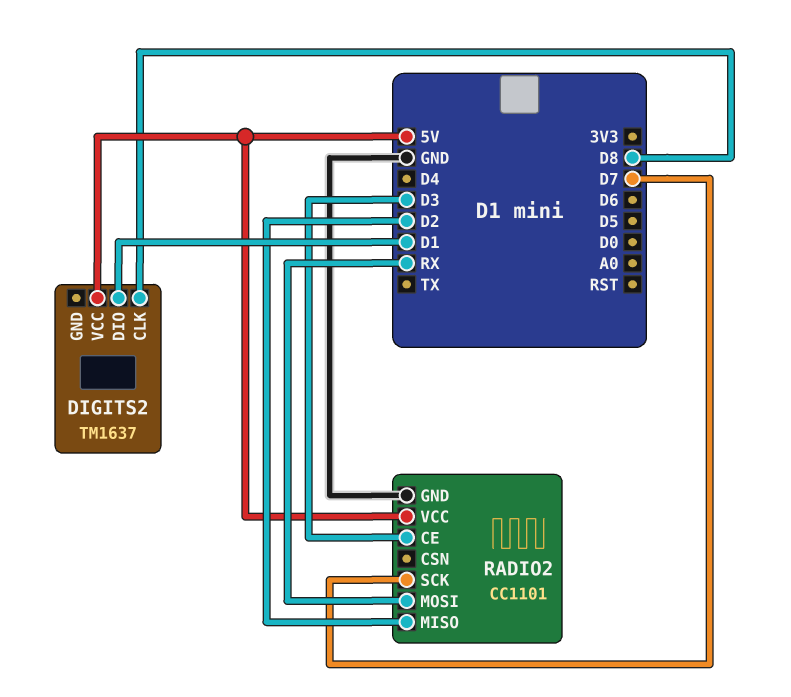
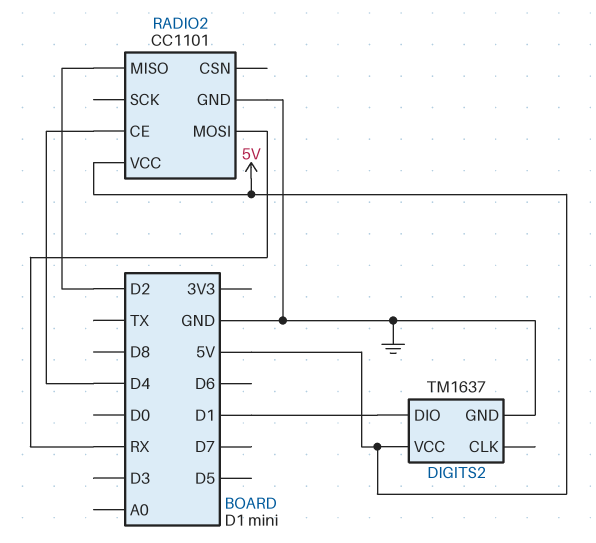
DIGITS2 pin CLK: D8 -> none
DIGITS2 pin GND: none -> GND
RADIO2 pin CE: D3 -> D4
RADIO2 pin SCK: D7 -> none

